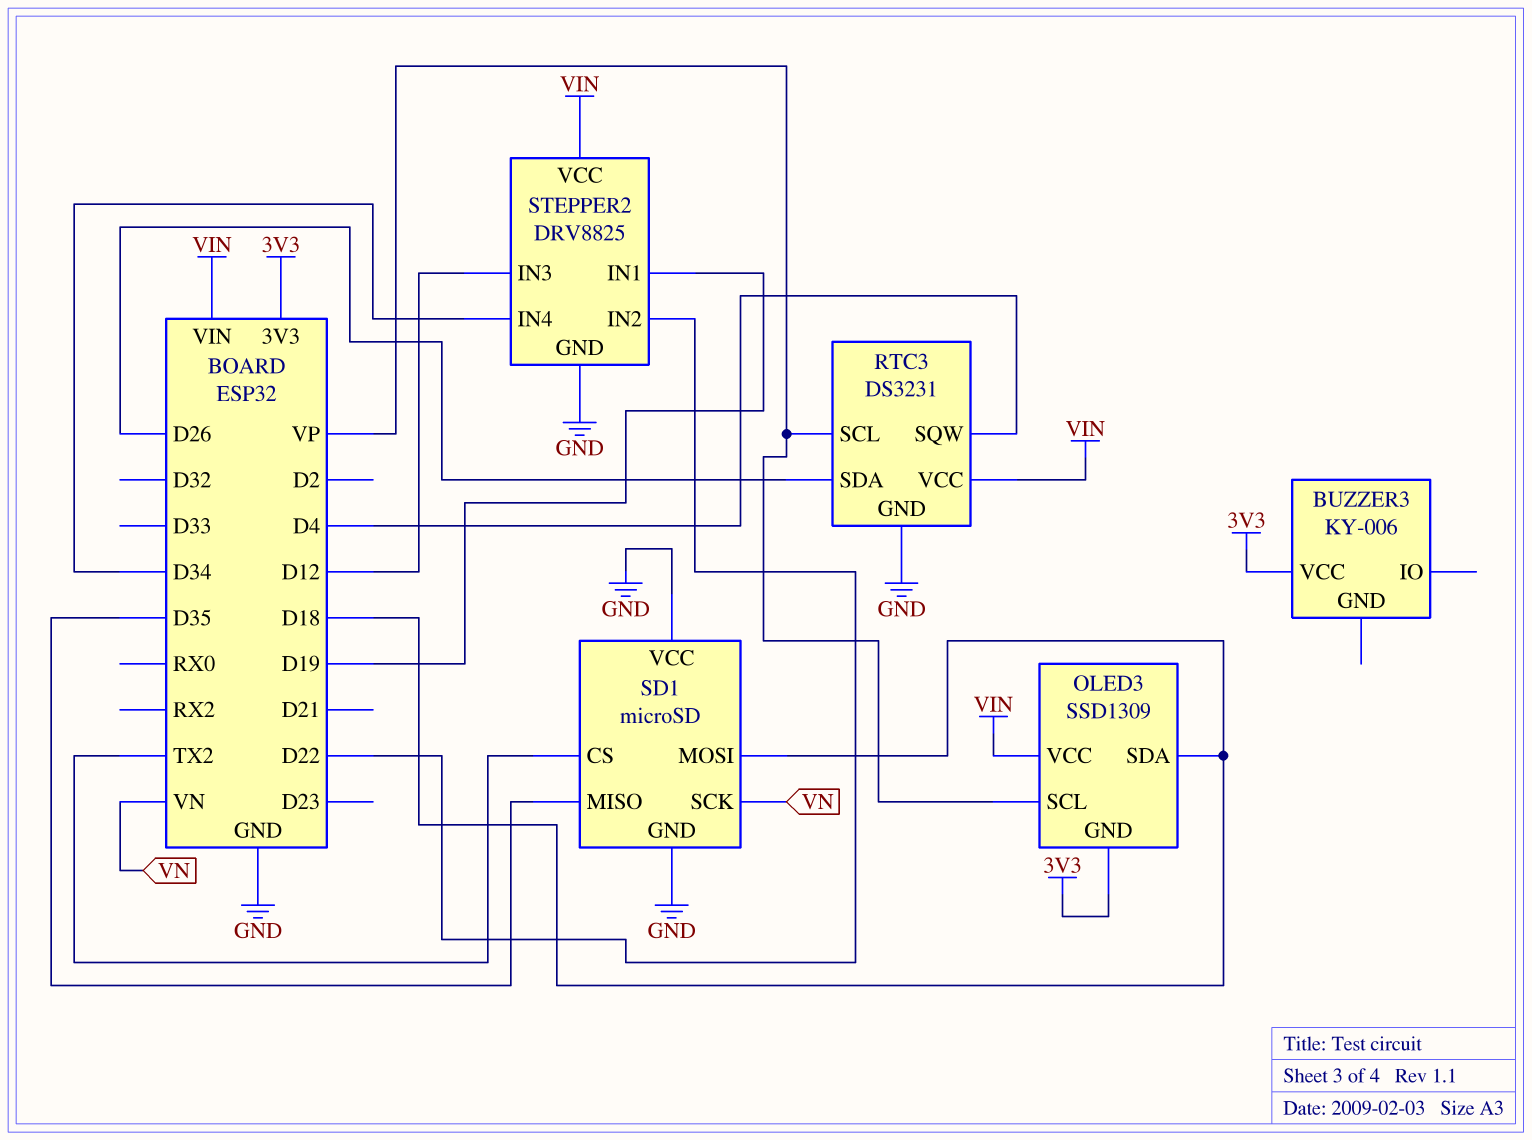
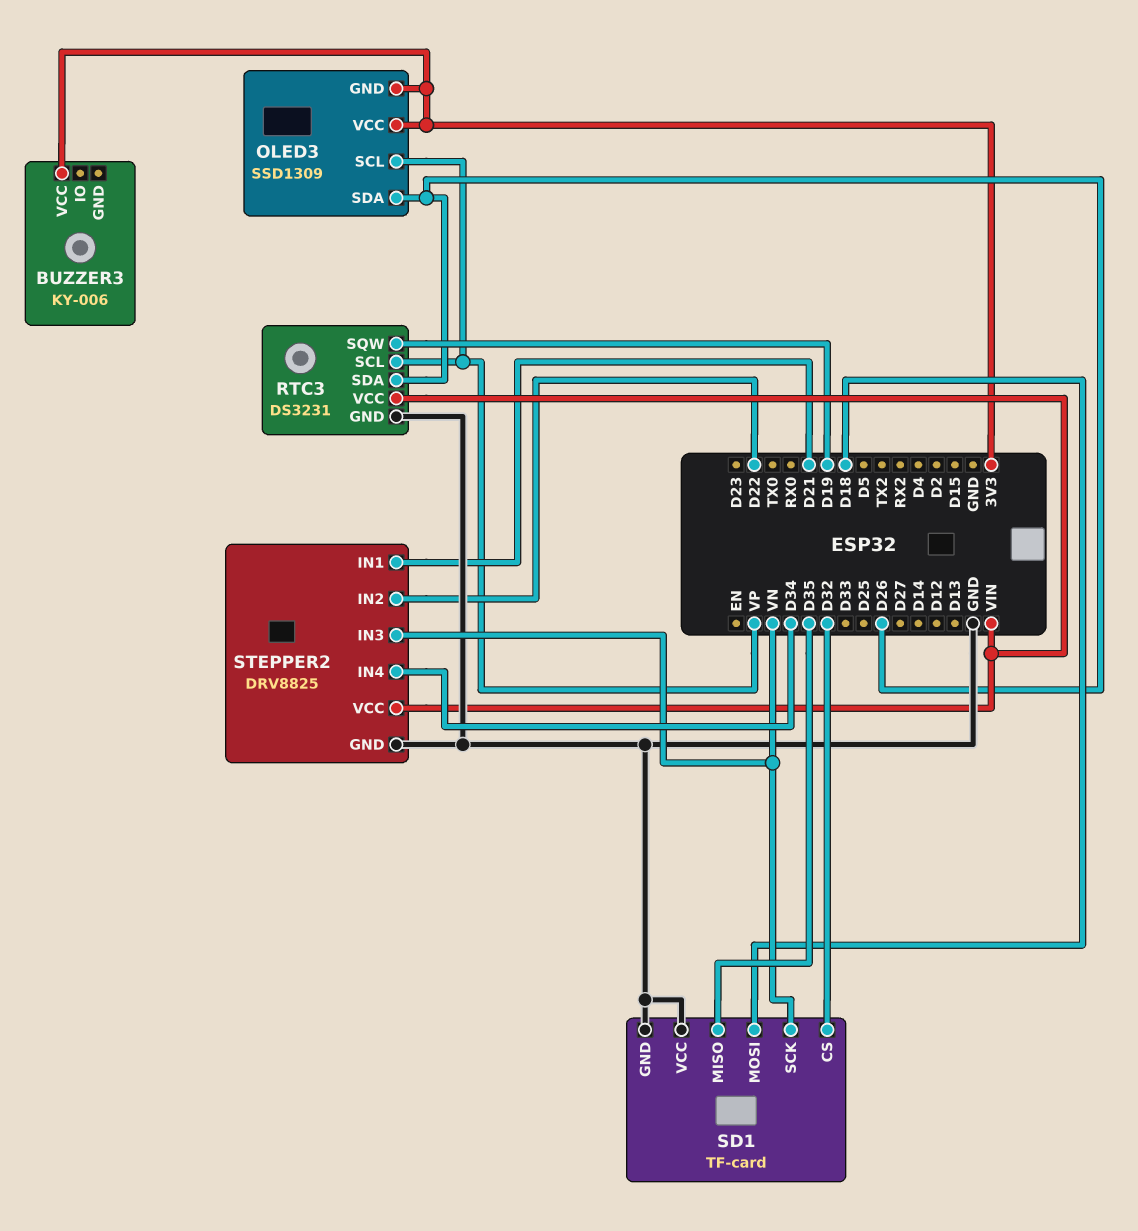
OLED3 pin SDA: D18 -> D26
OLED3 pin VCC: VIN -> 3V3
RTC3 pin SQW: D4 -> D19
SD1: microSD -> TF-card
SD1 pin CS: TX2 -> D32
STEPPER2 pin IN1: D19 -> D21
STEPPER2 pin IN3: D12 -> VN

